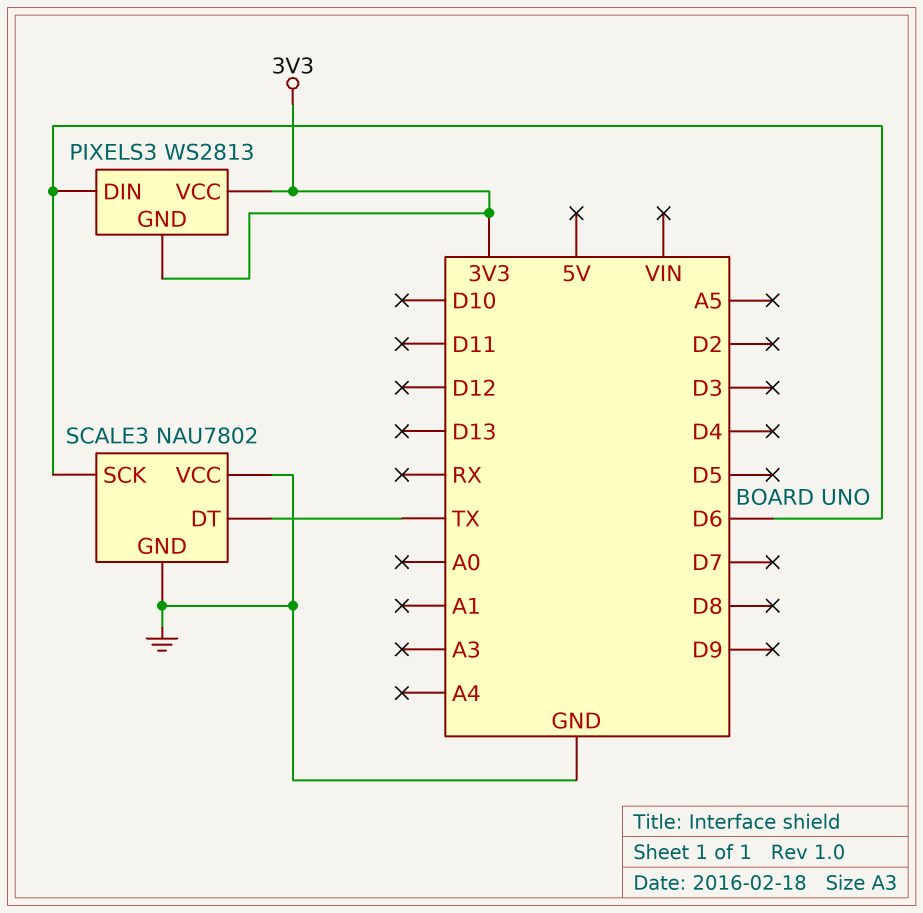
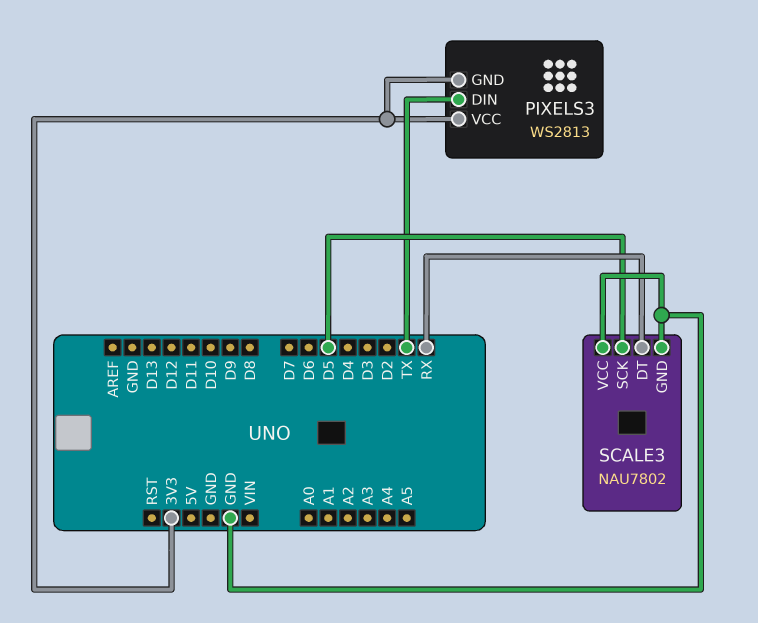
PIXELS3 pin DIN: D6 -> TX
SCALE3 pin DT: TX -> RX
SCALE3 pin SCK: D6 -> D5

